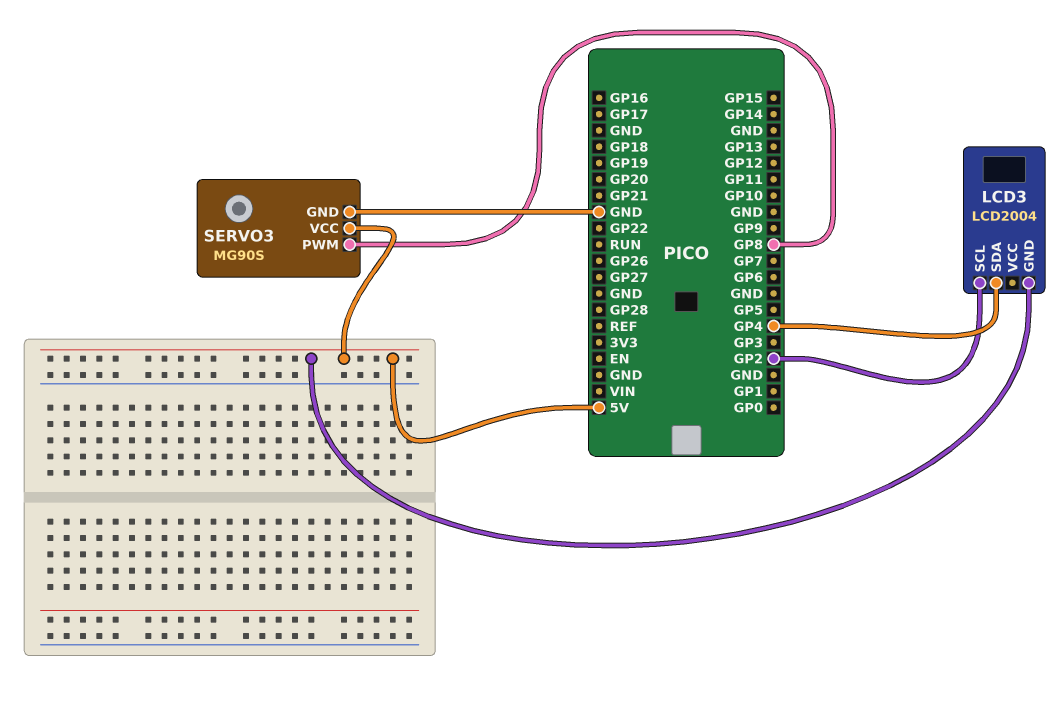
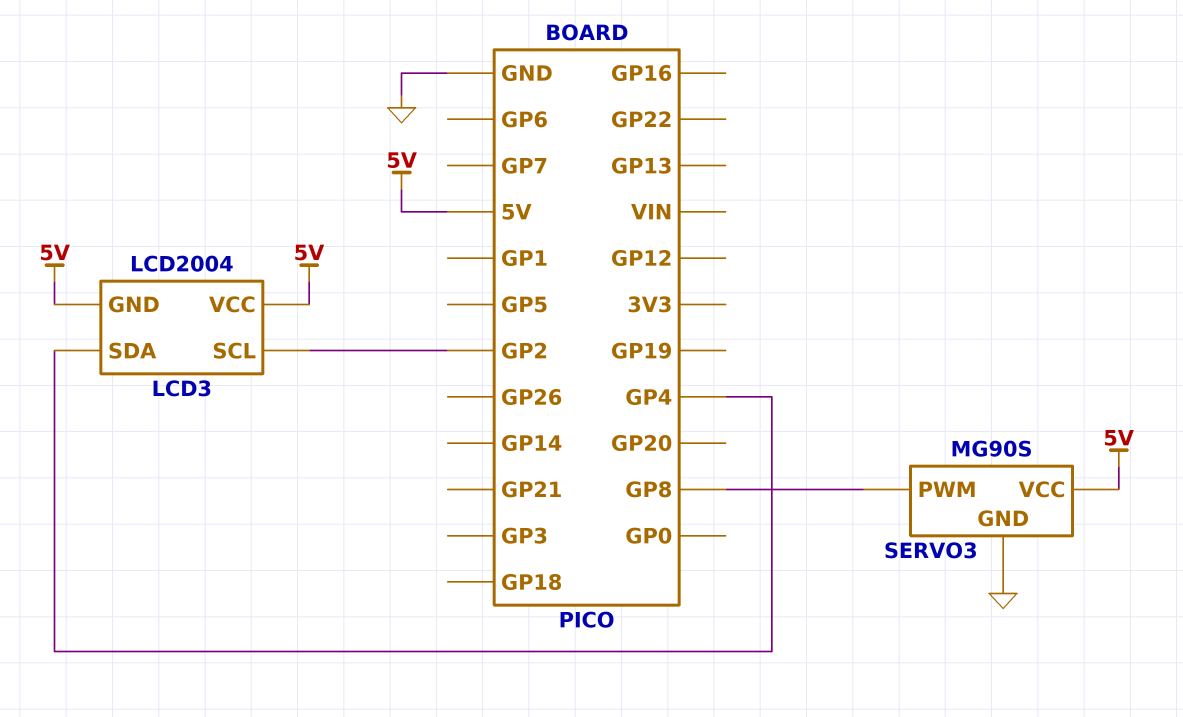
LCD3 pin VCC: none -> 5V

